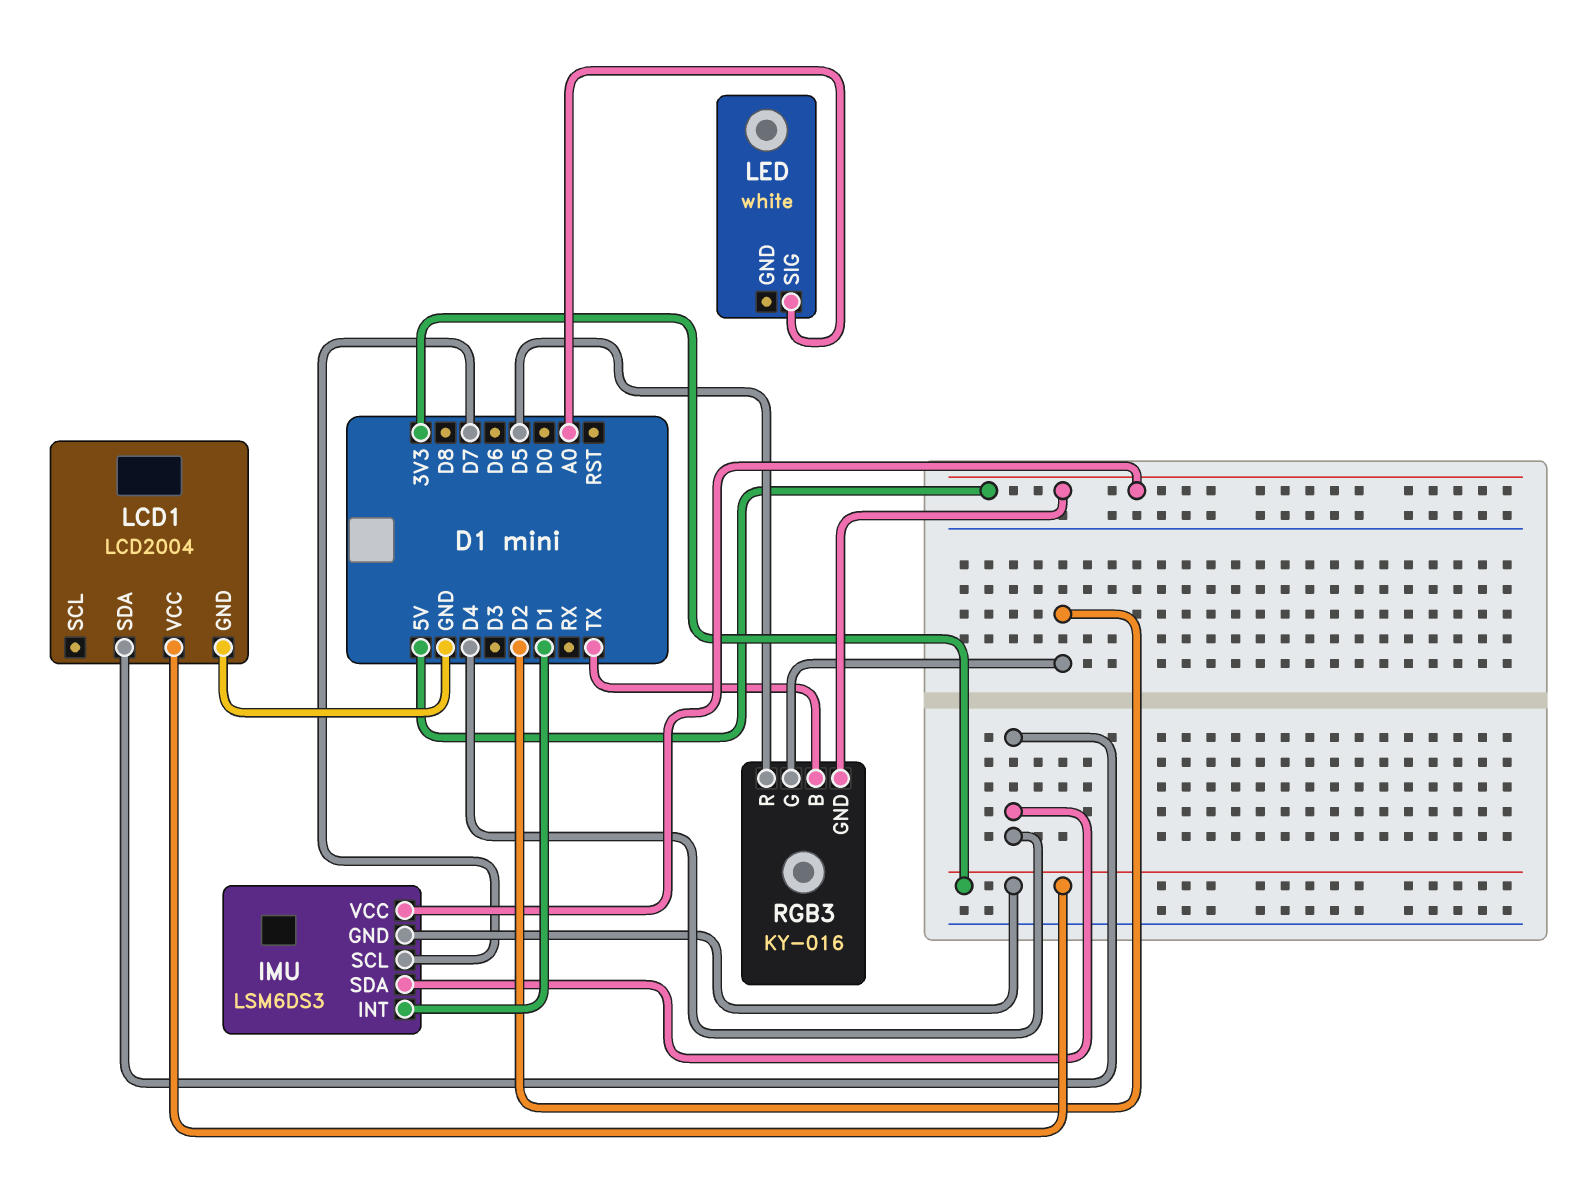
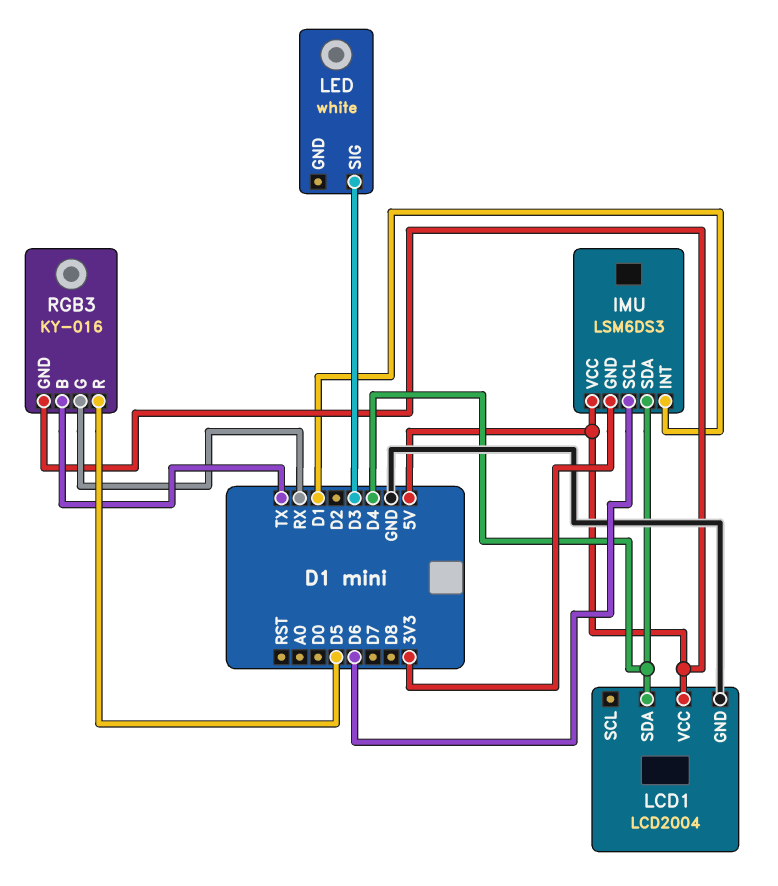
IMU pin SCL: D7 -> D6
LCD1 pin VCC: 3V3 -> 5V
LED pin SIG: A0 -> D3
RGB3 pin G: D2 -> RX

